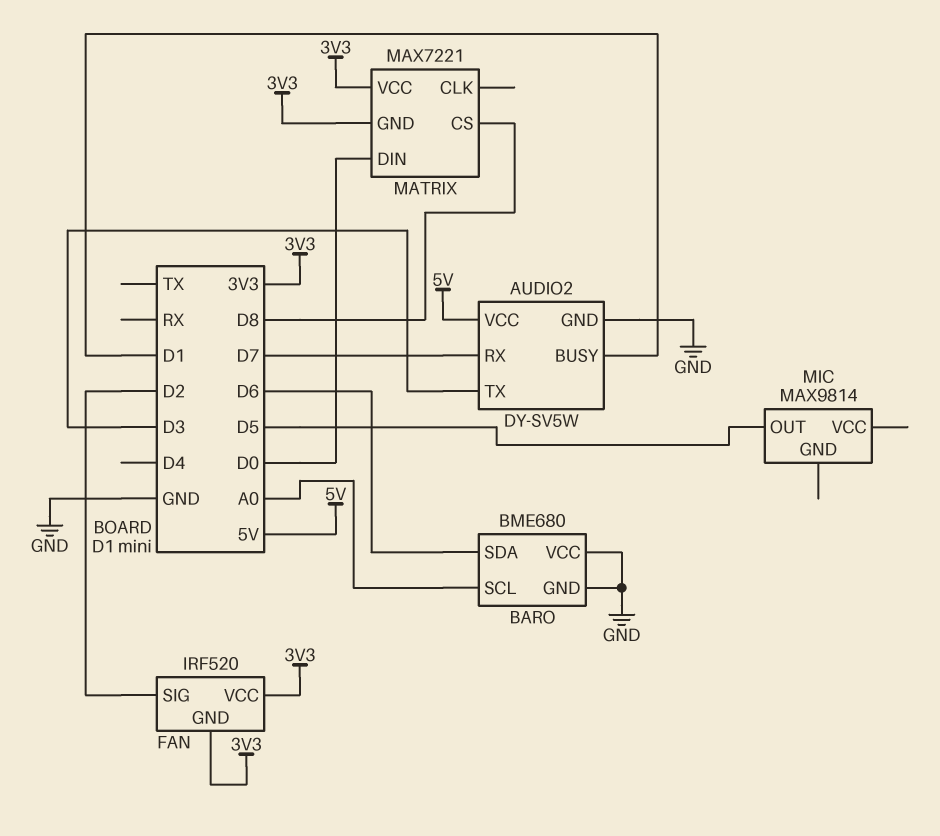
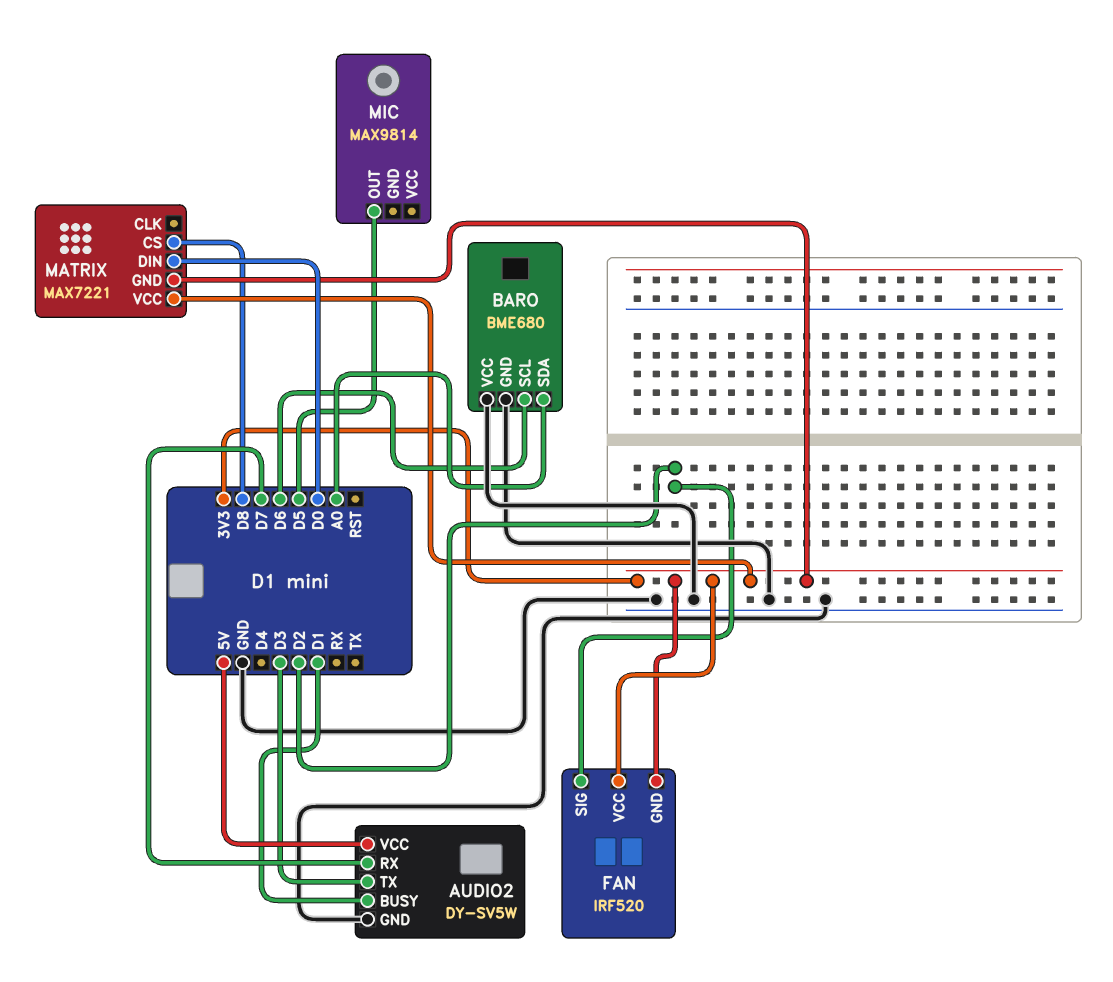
BARO pin SCL: A0 -> D6
BARO pin SDA: D6 -> A0

